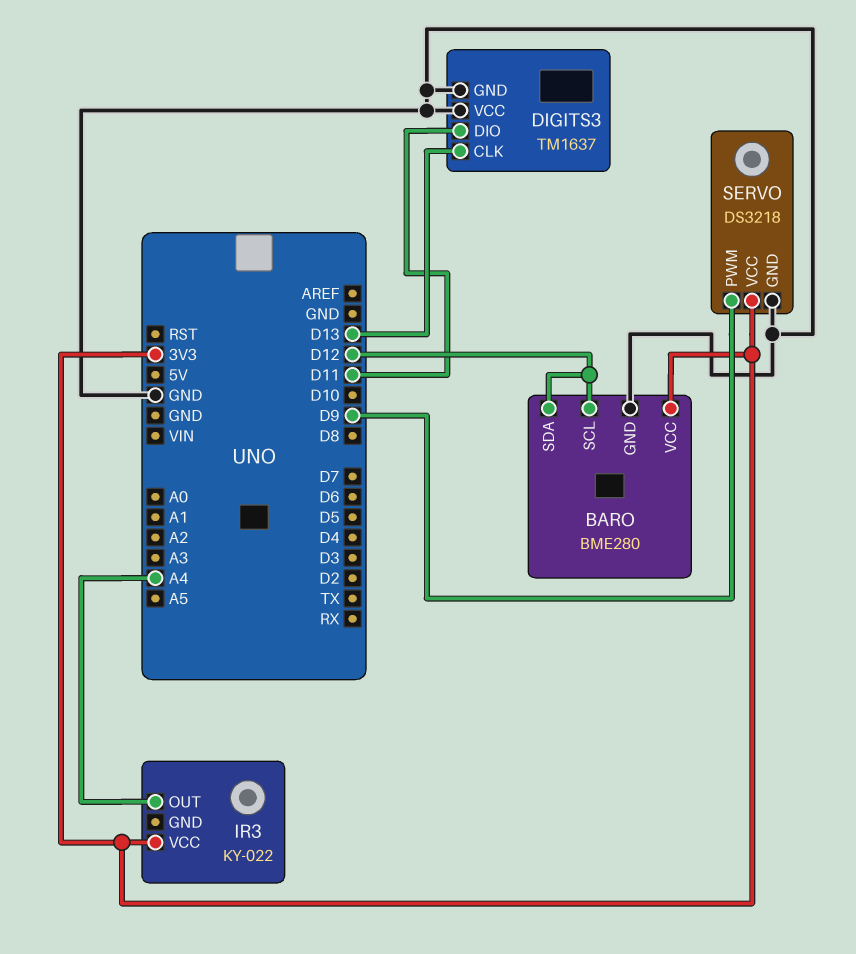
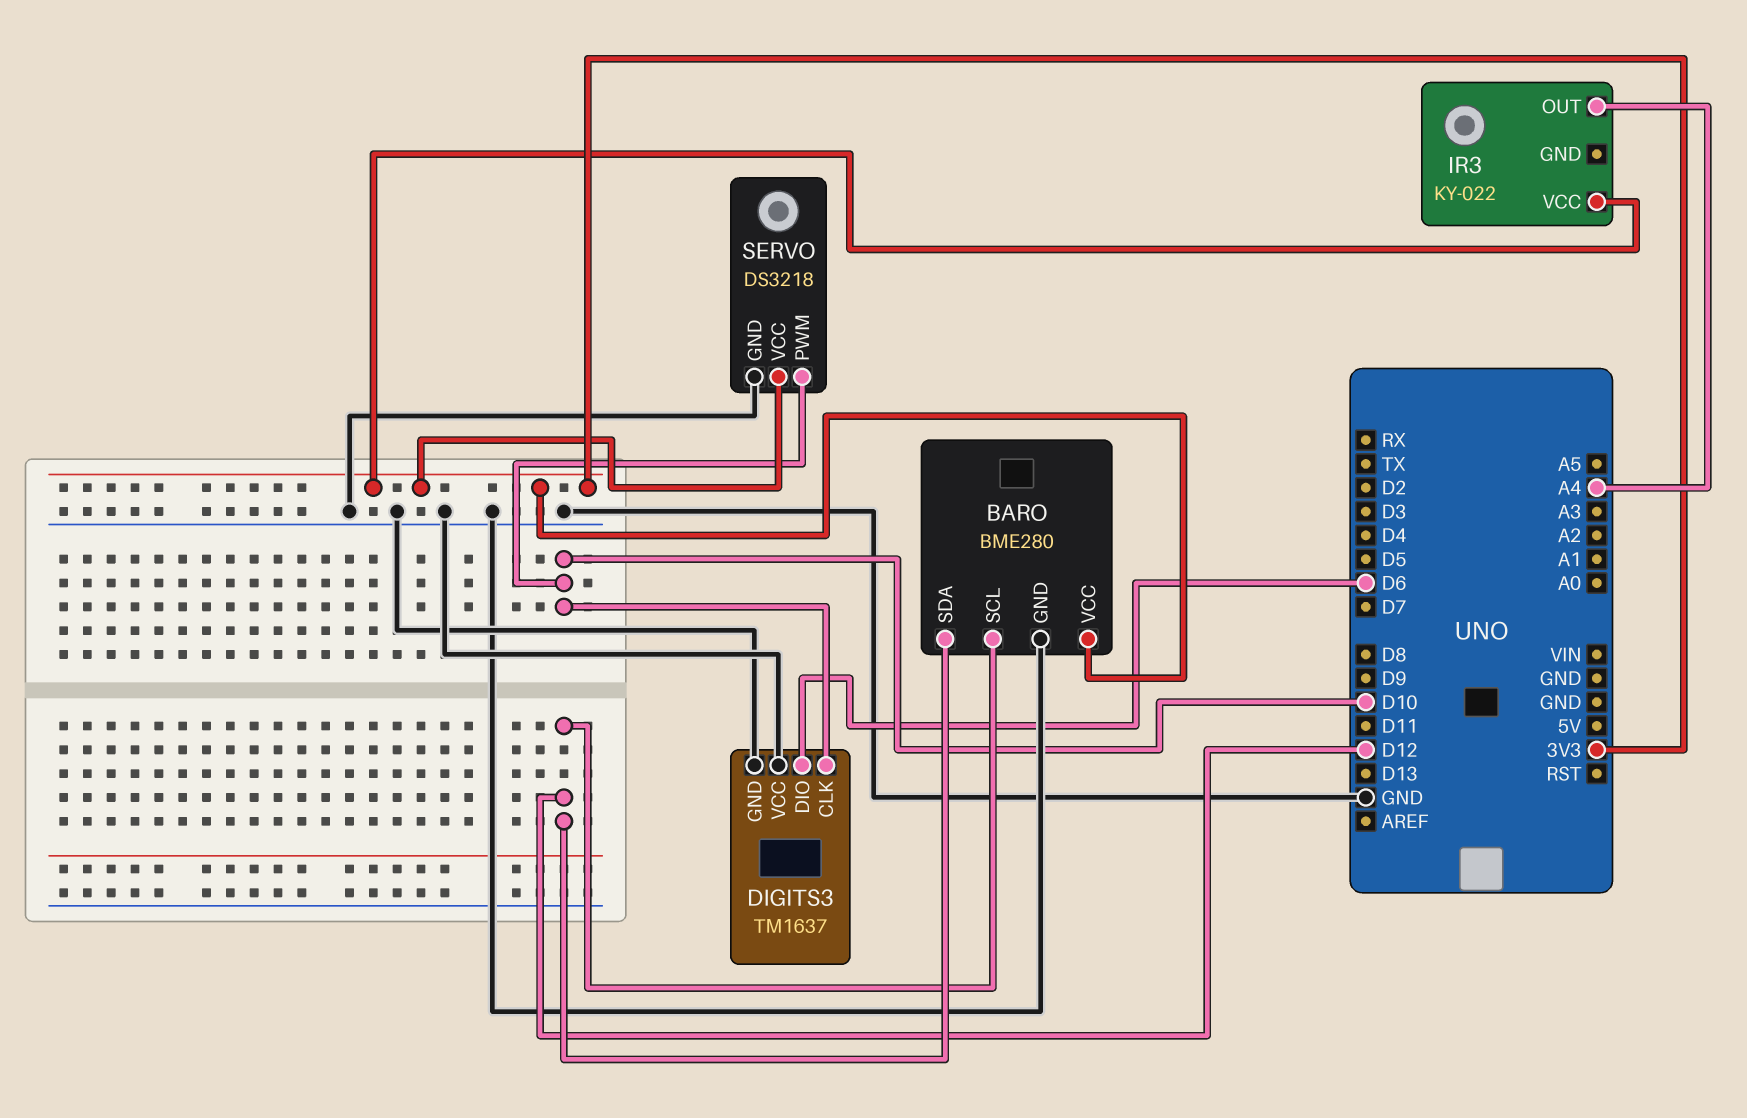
DIGITS3 pin CLK: D13 -> D10
DIGITS3 pin DIO: D11 -> D6
SERVO pin PWM: D9 -> D10

